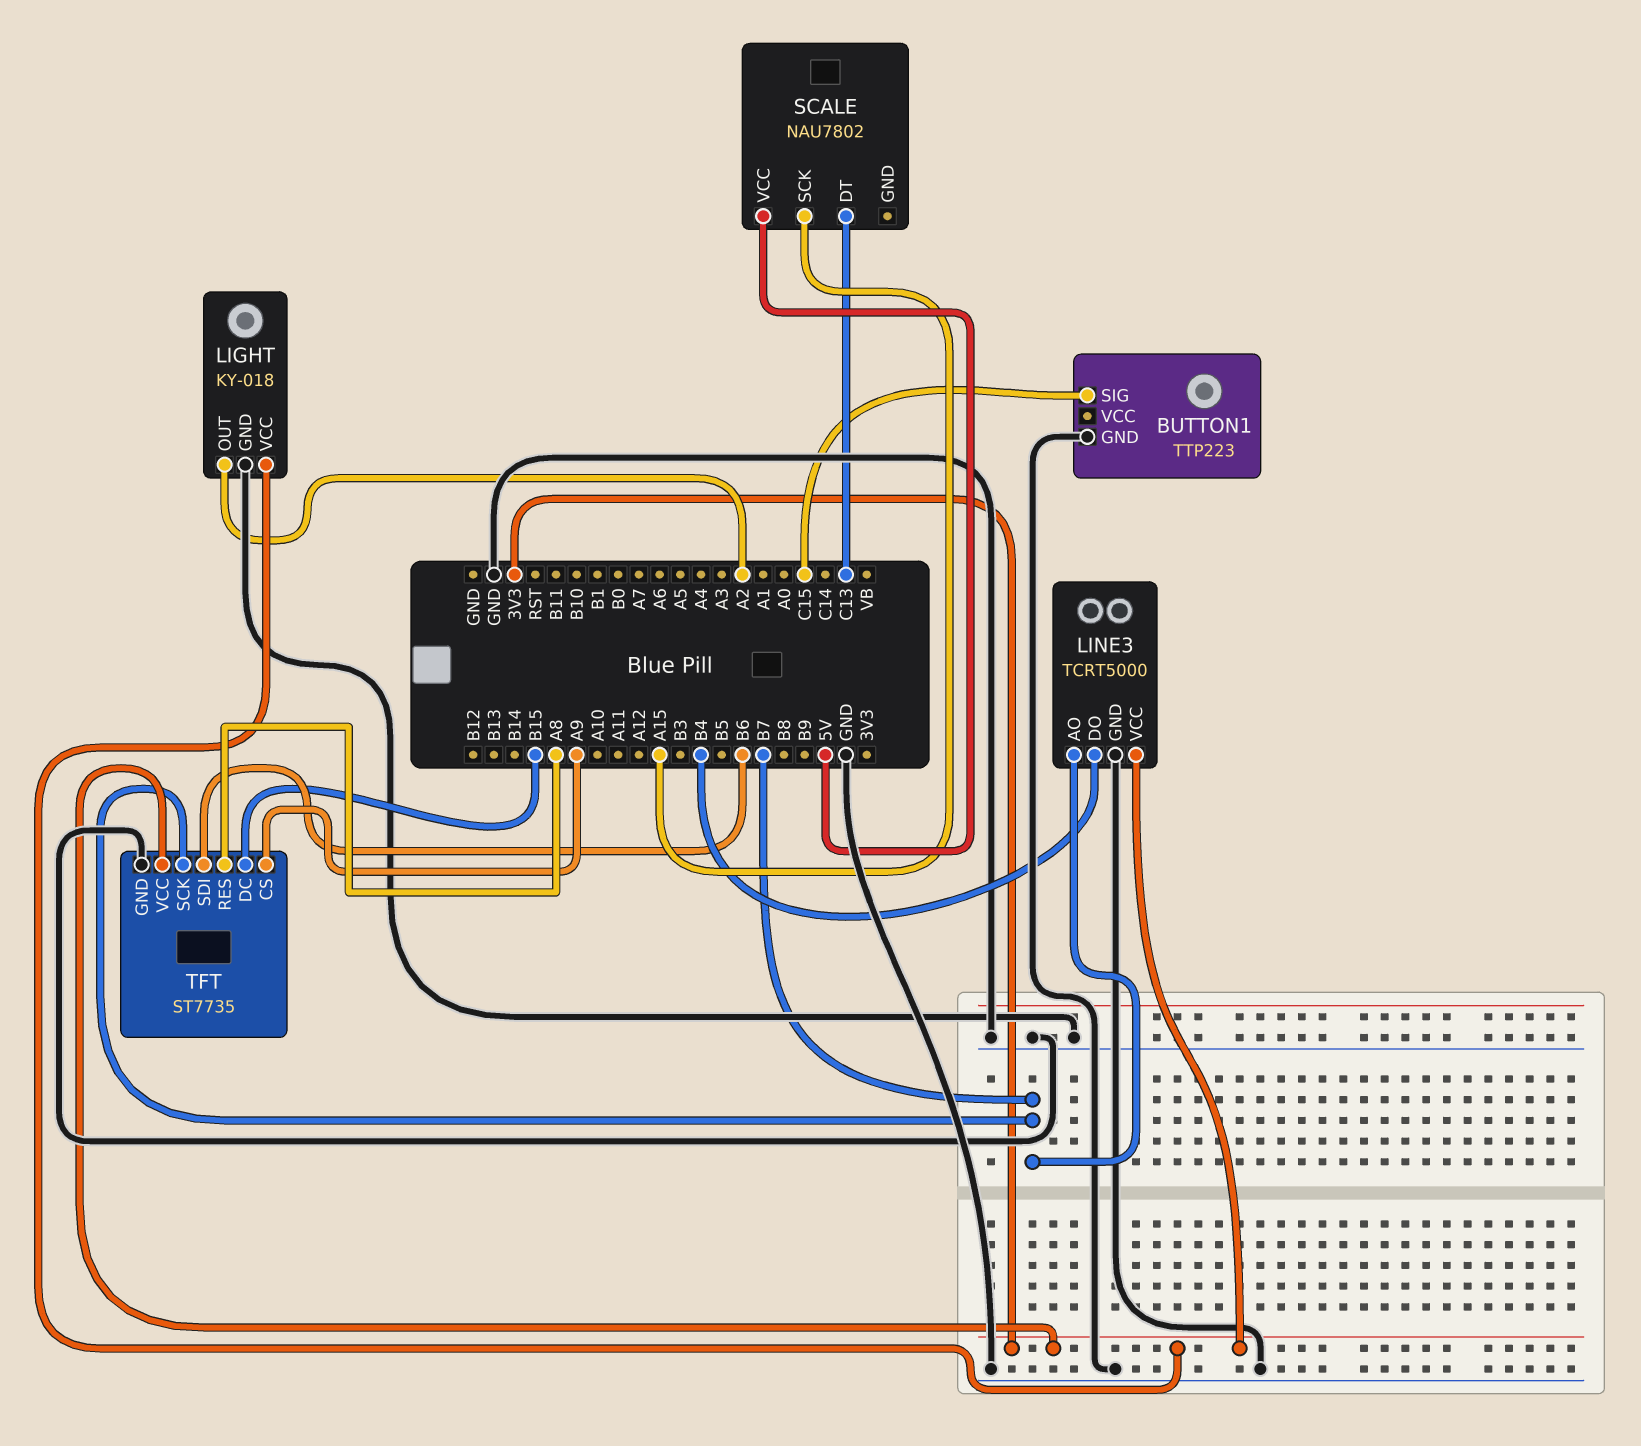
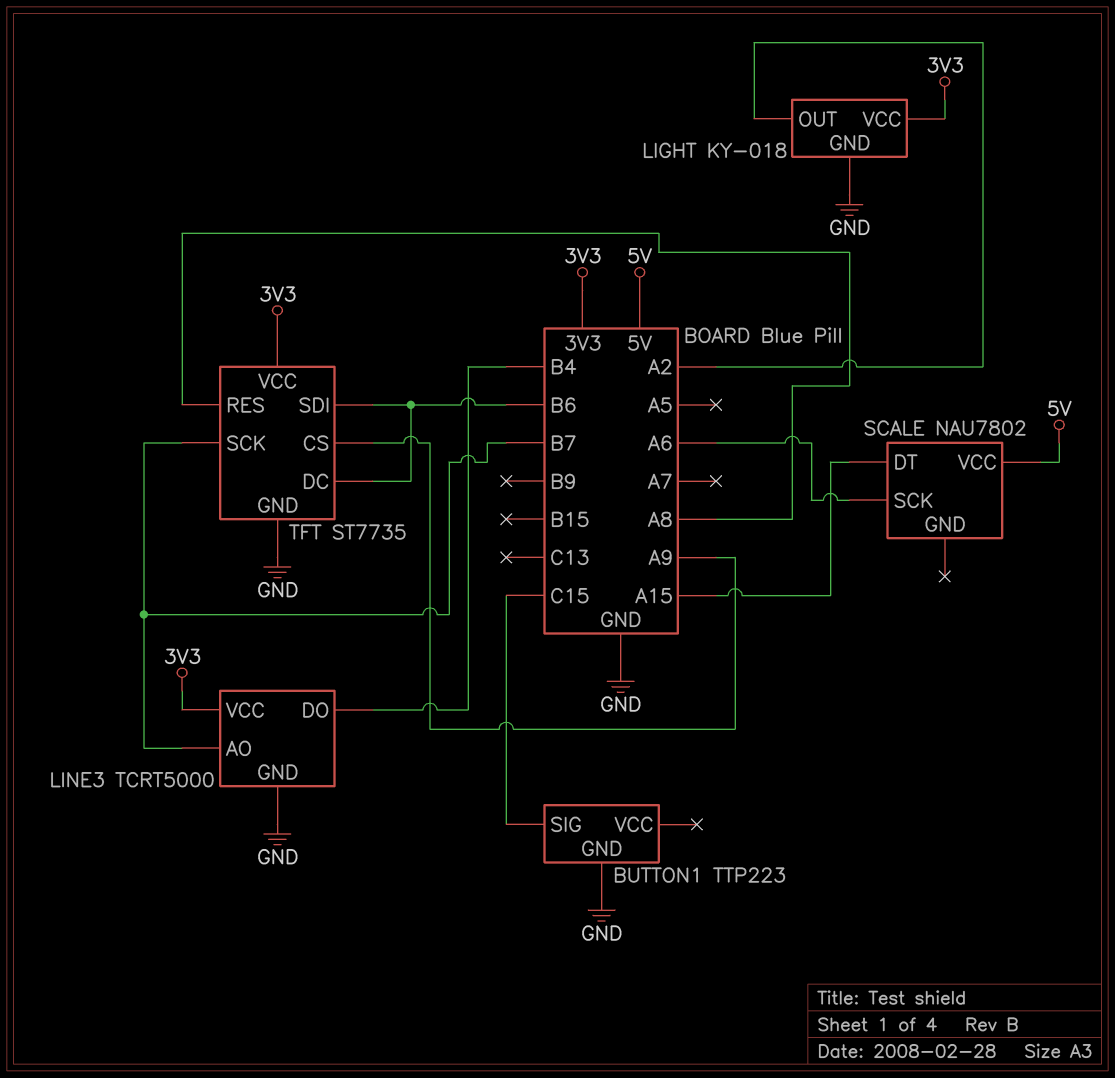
SCALE pin DT: C13 -> A15
SCALE pin SCK: A15 -> A6
TFT pin DC: B15 -> B6

